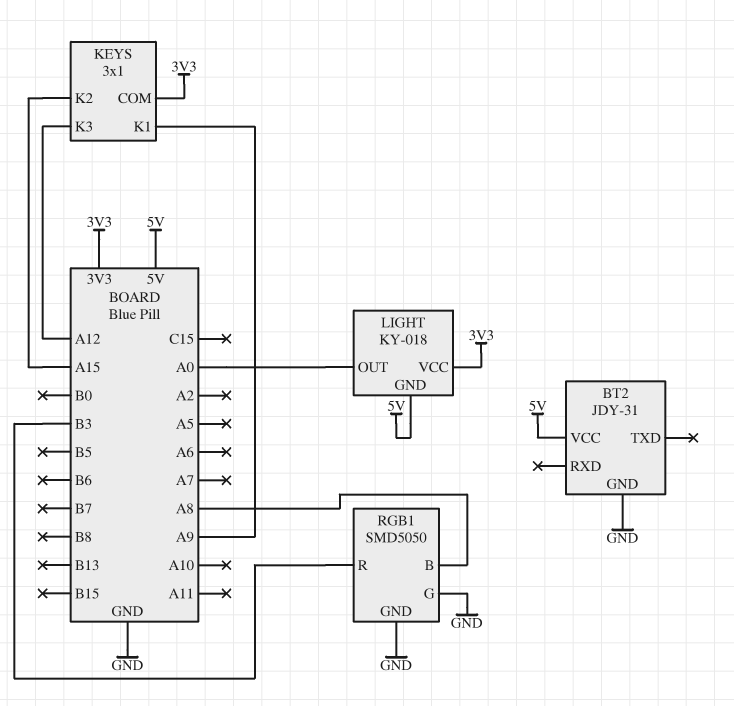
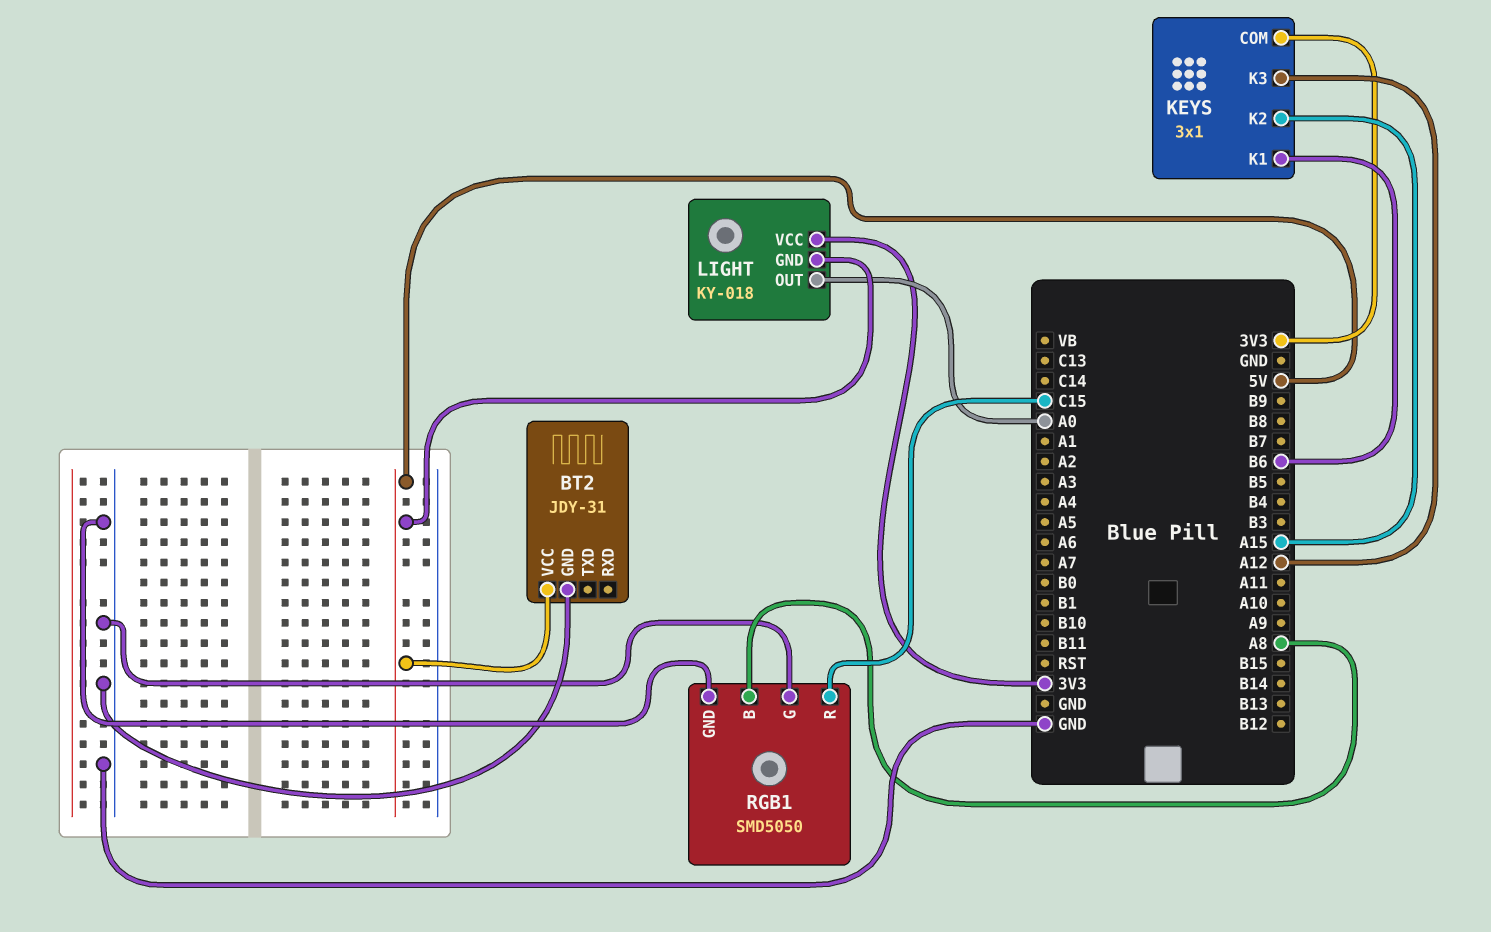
KEYS pin K1: A9 -> B6
RGB1 pin R: B3 -> C15

